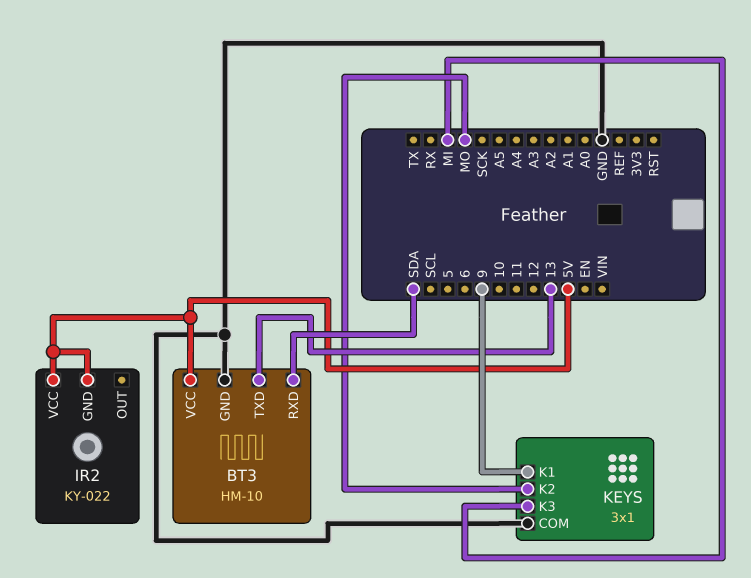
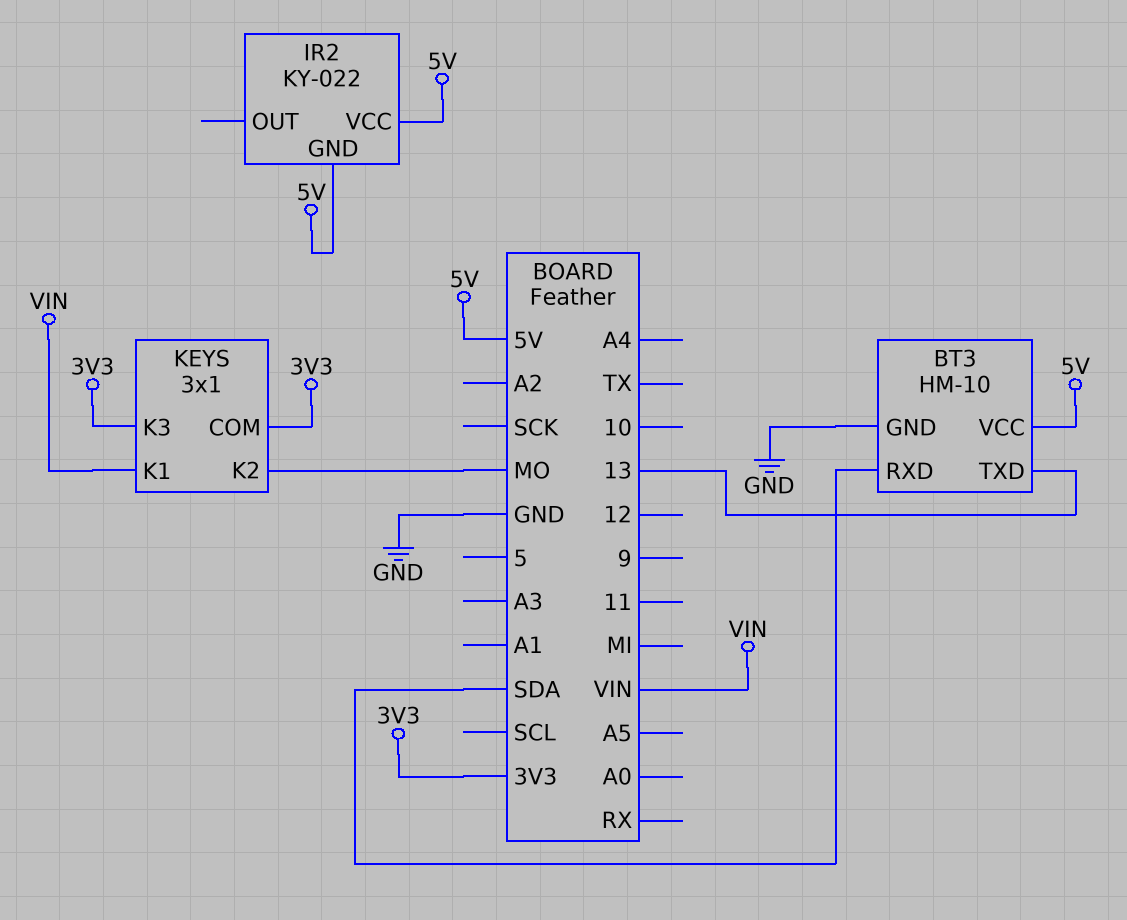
KEYS pin COM: GND -> 3V3
KEYS pin K1: 9 -> VIN
KEYS pin K3: MI -> 3V3

